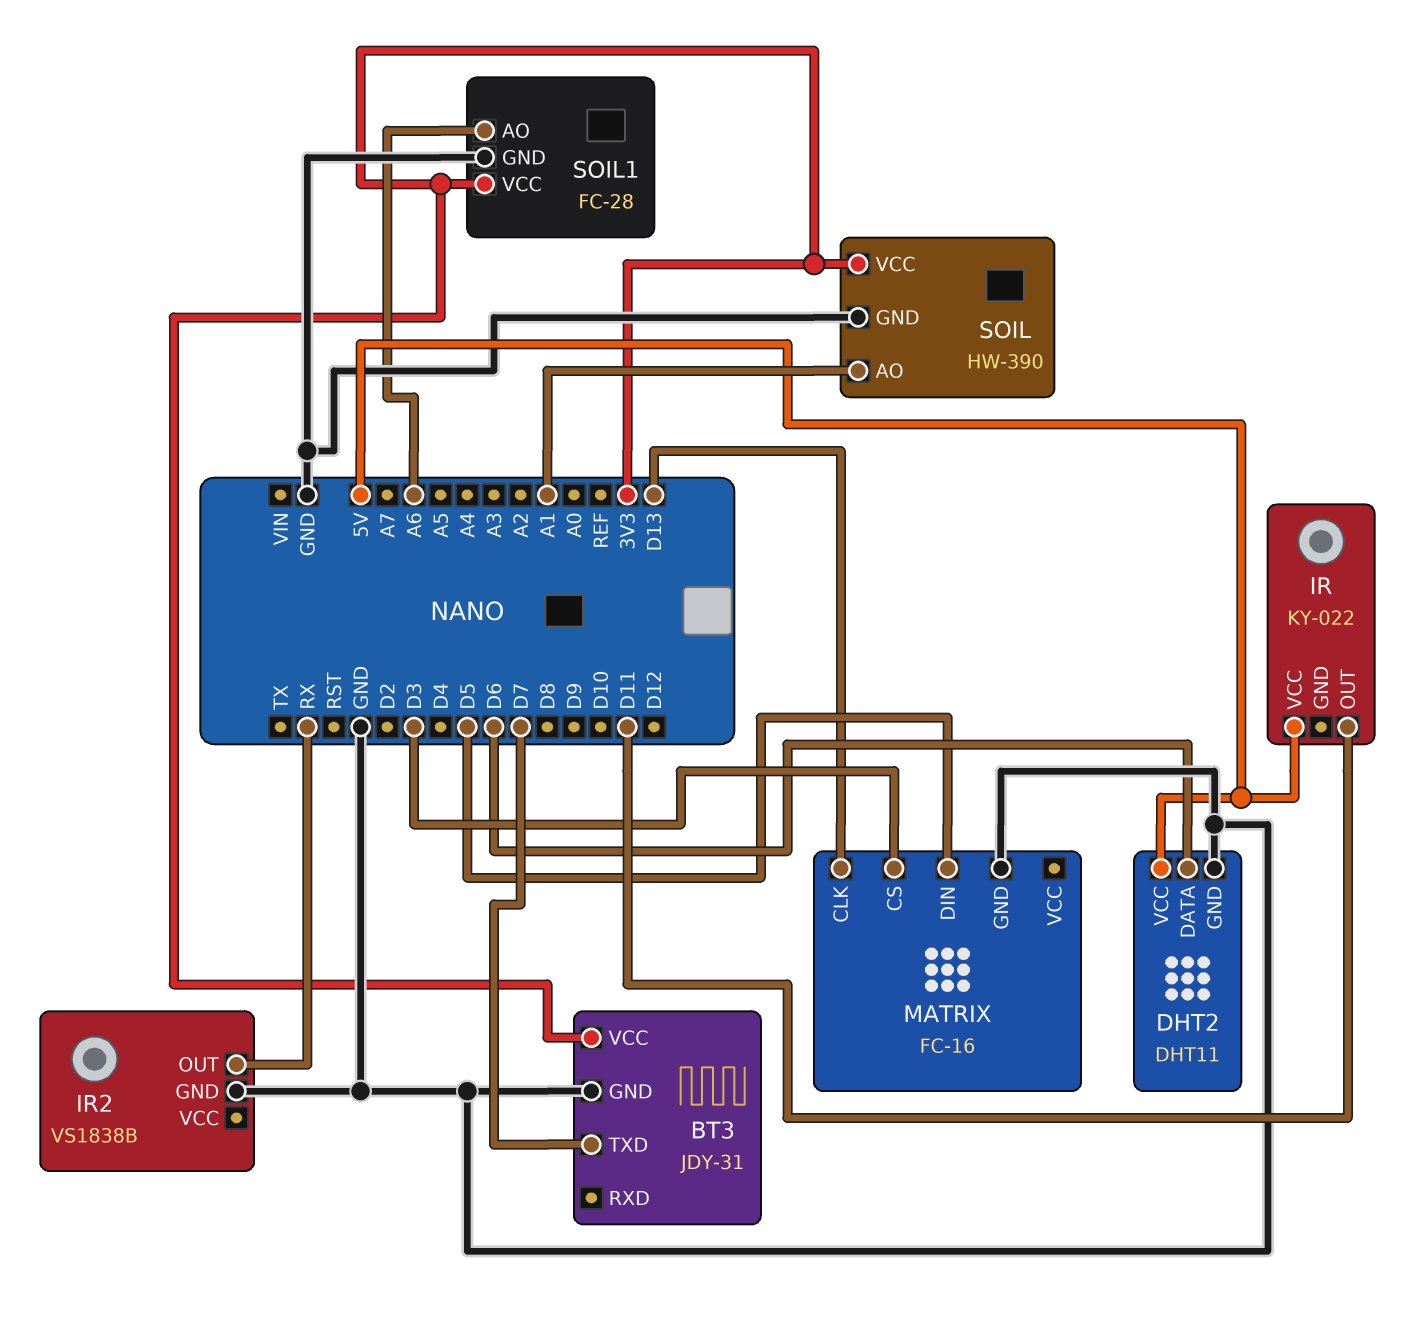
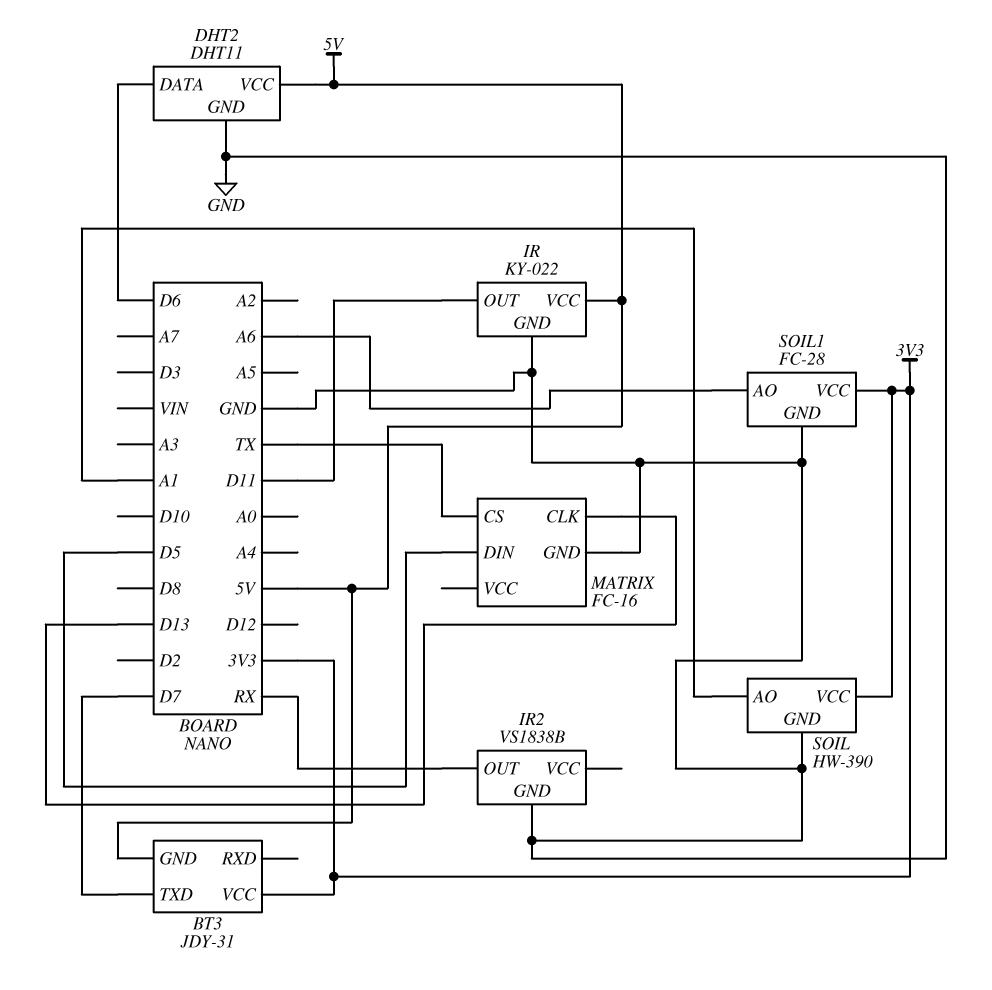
BT3 pin GND: GND -> 5V
IR pin GND: none -> GND
MATRIX pin CS: D3 -> TX

